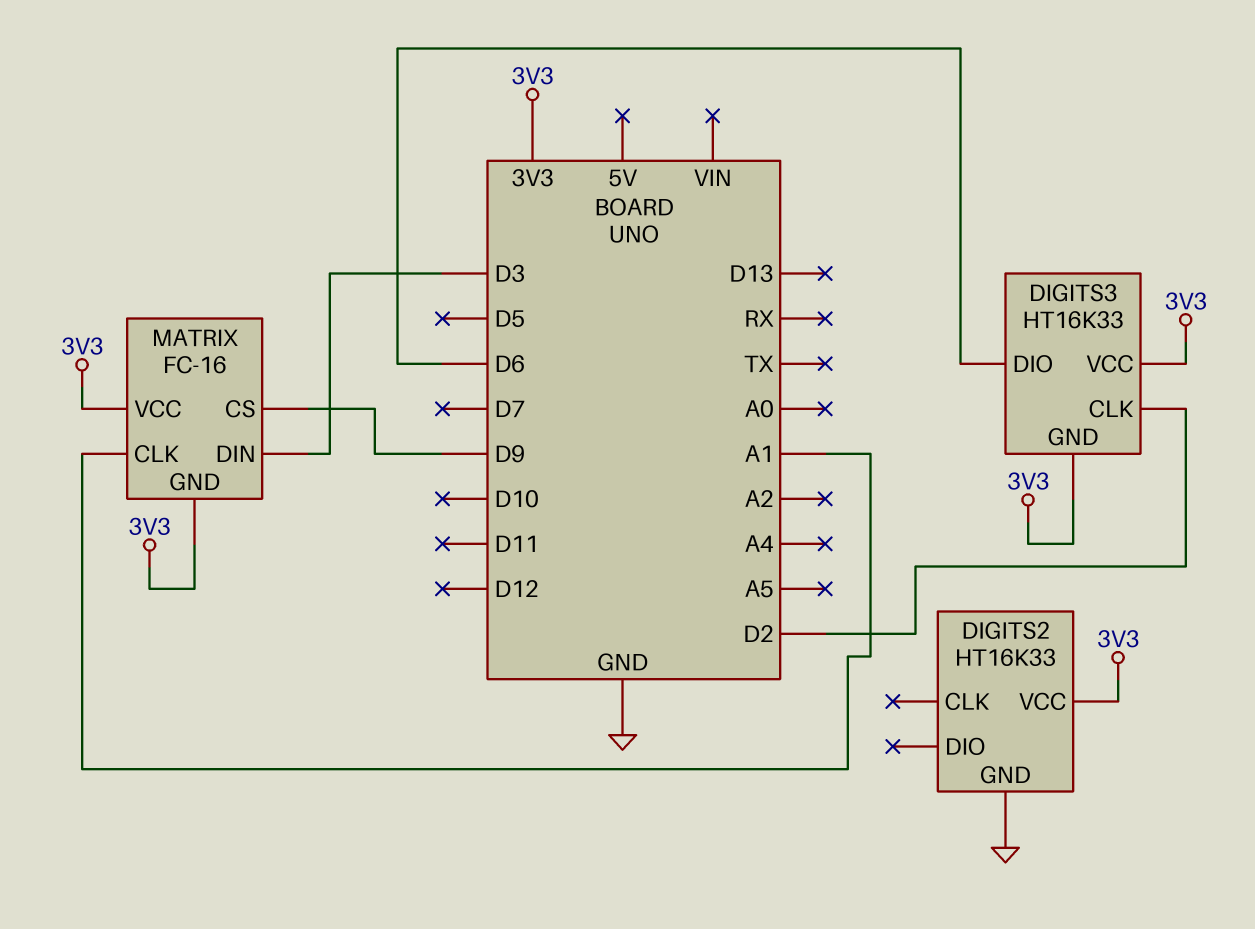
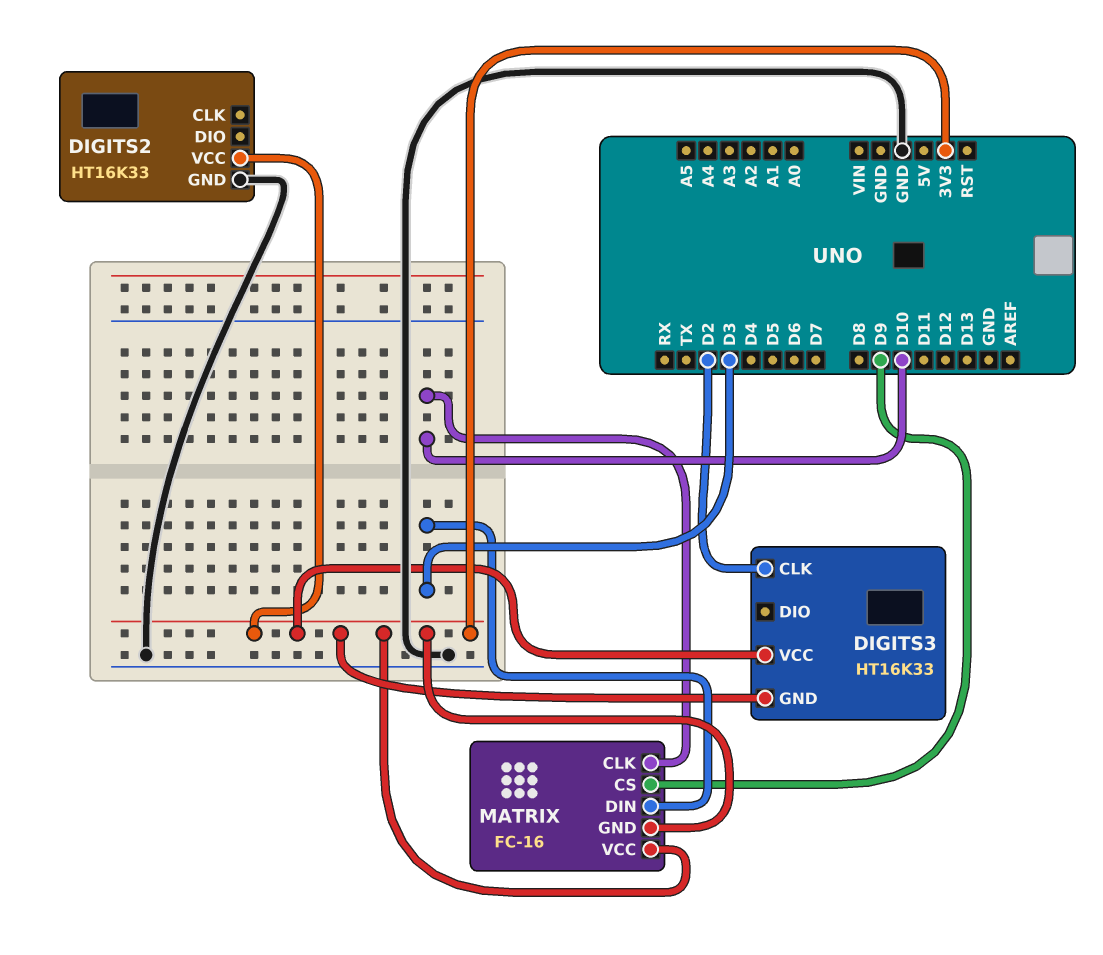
DIGITS3 pin DIO: D6 -> none
MATRIX pin CLK: A1 -> D10

